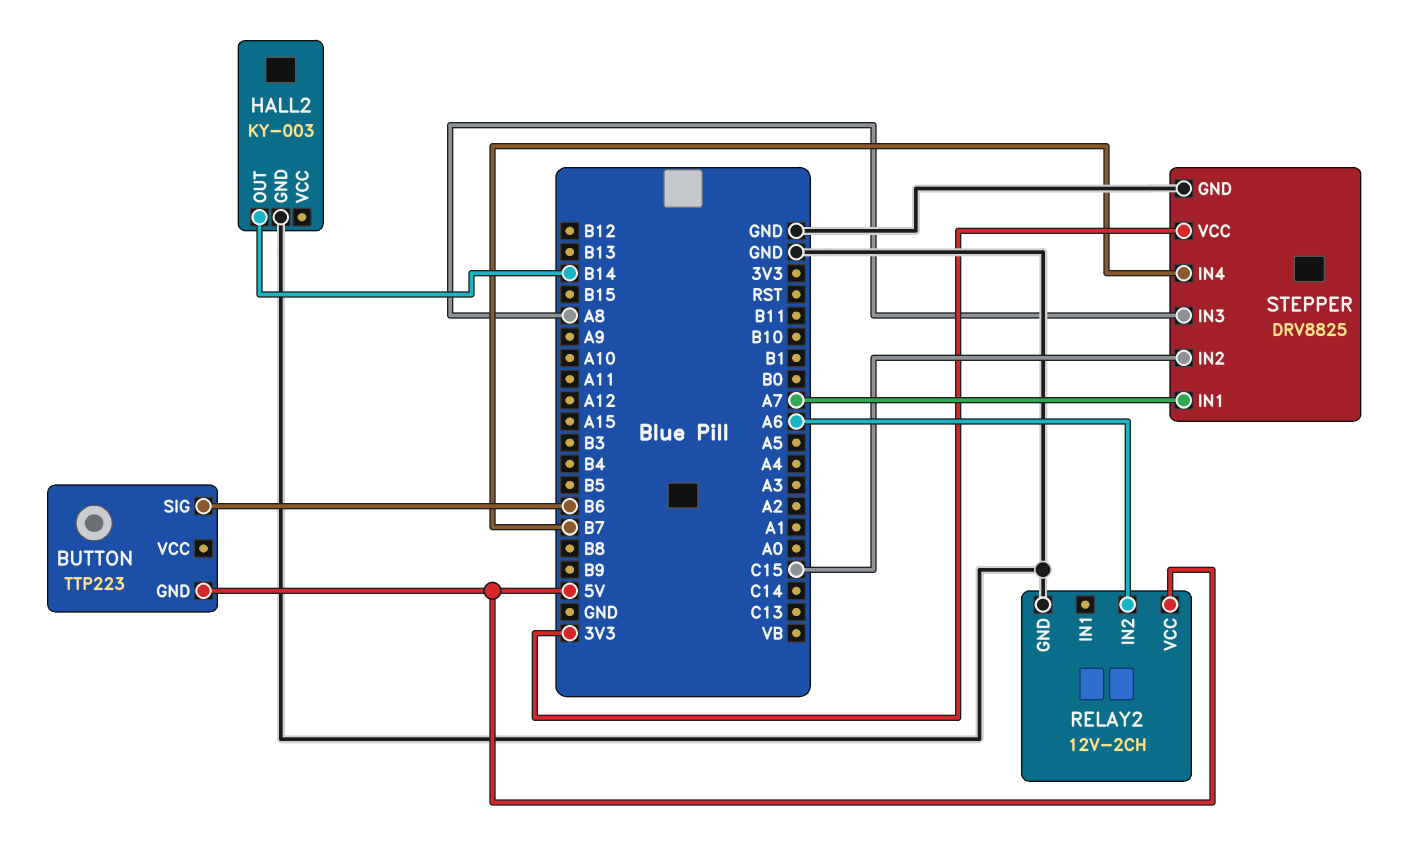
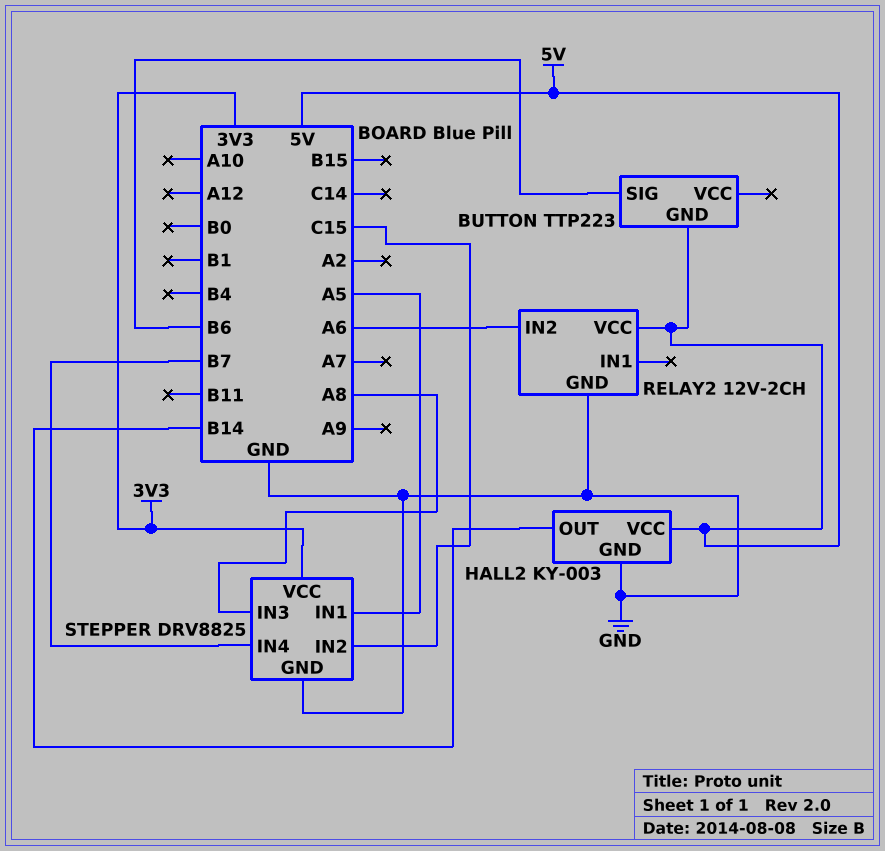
HALL2 pin VCC: none -> 5V
STEPPER pin IN1: A7 -> A5

